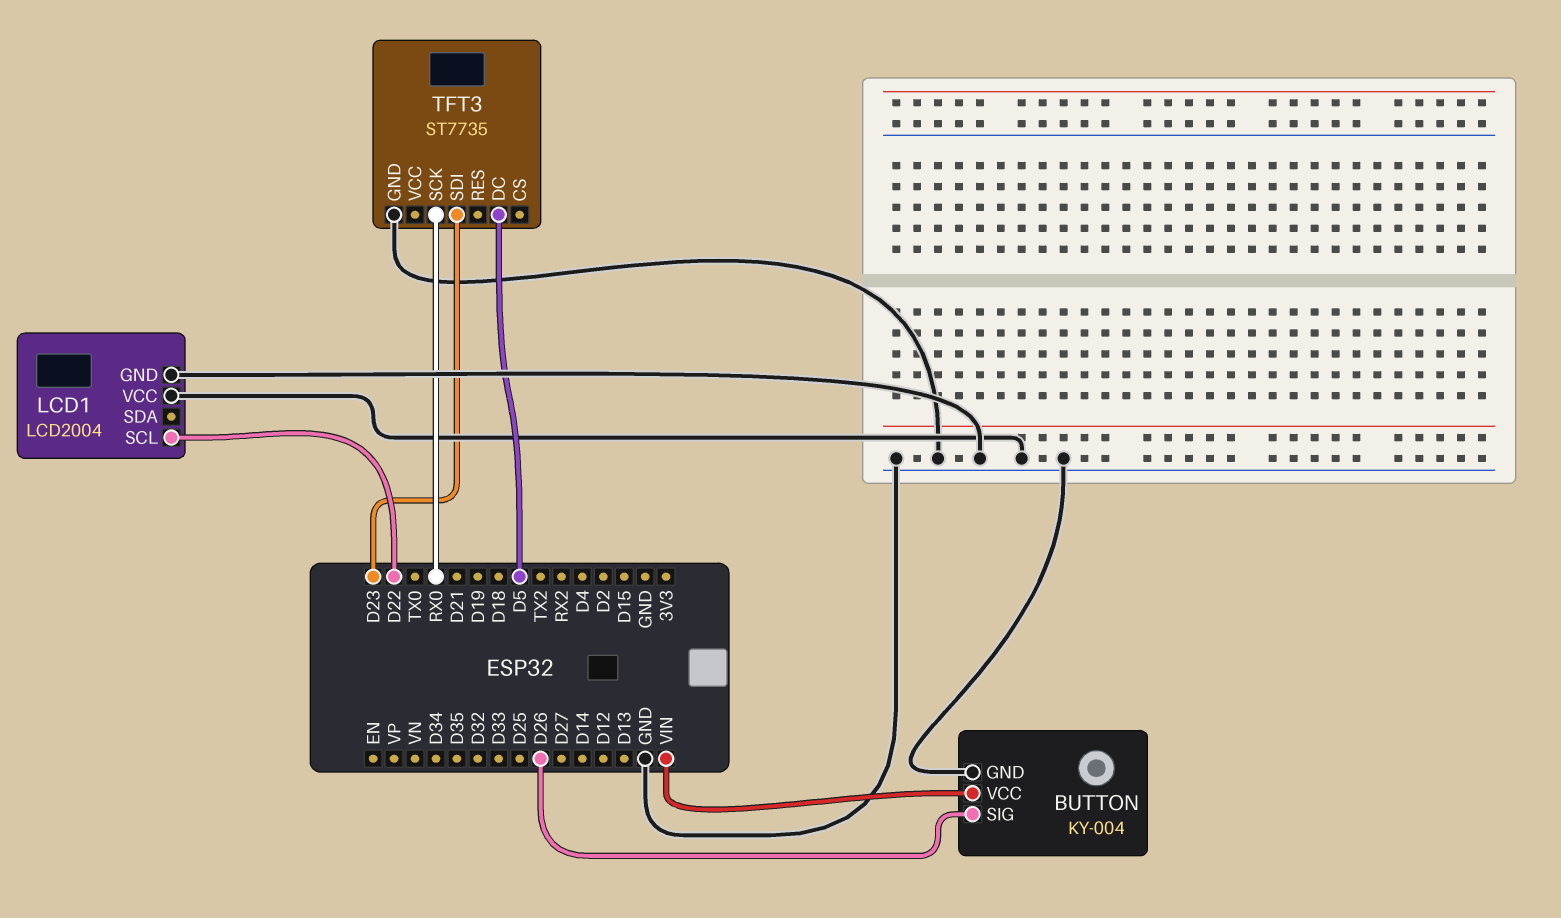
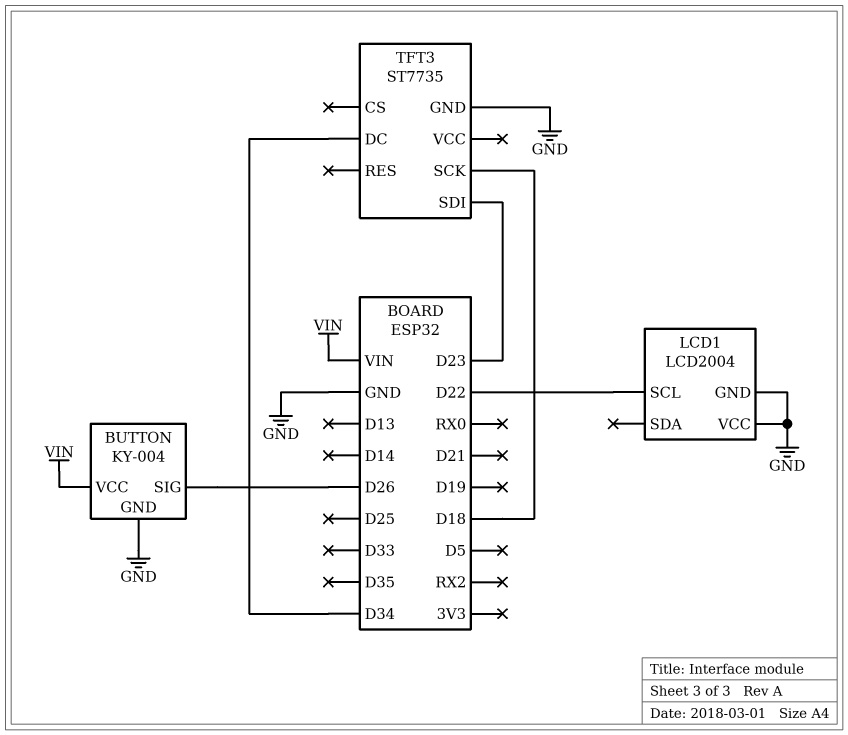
TFT3 pin DC: D5 -> D34
TFT3 pin SCK: RX0 -> D18

